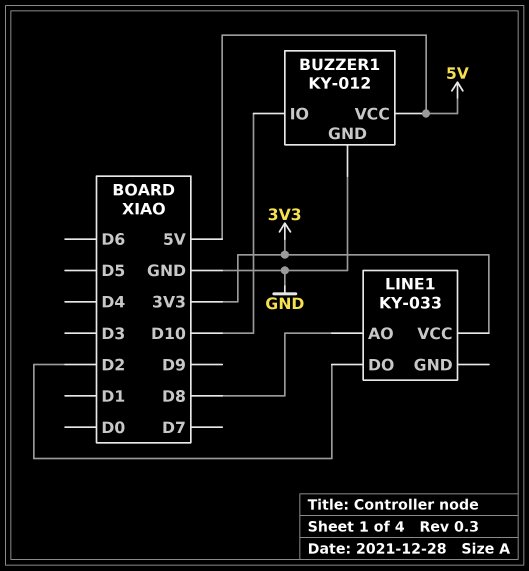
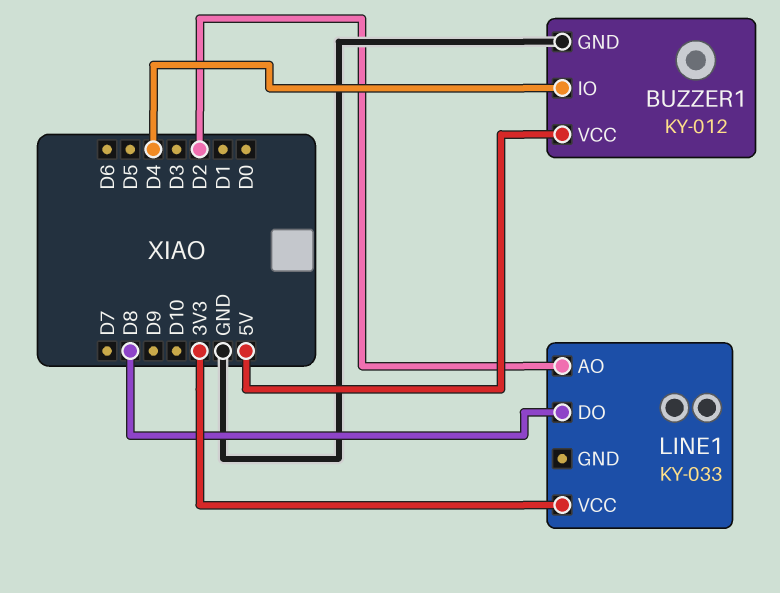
BUZZER1 pin IO: D10 -> D4
LINE1 pin AO: D8 -> D2
LINE1 pin DO: D2 -> D8

